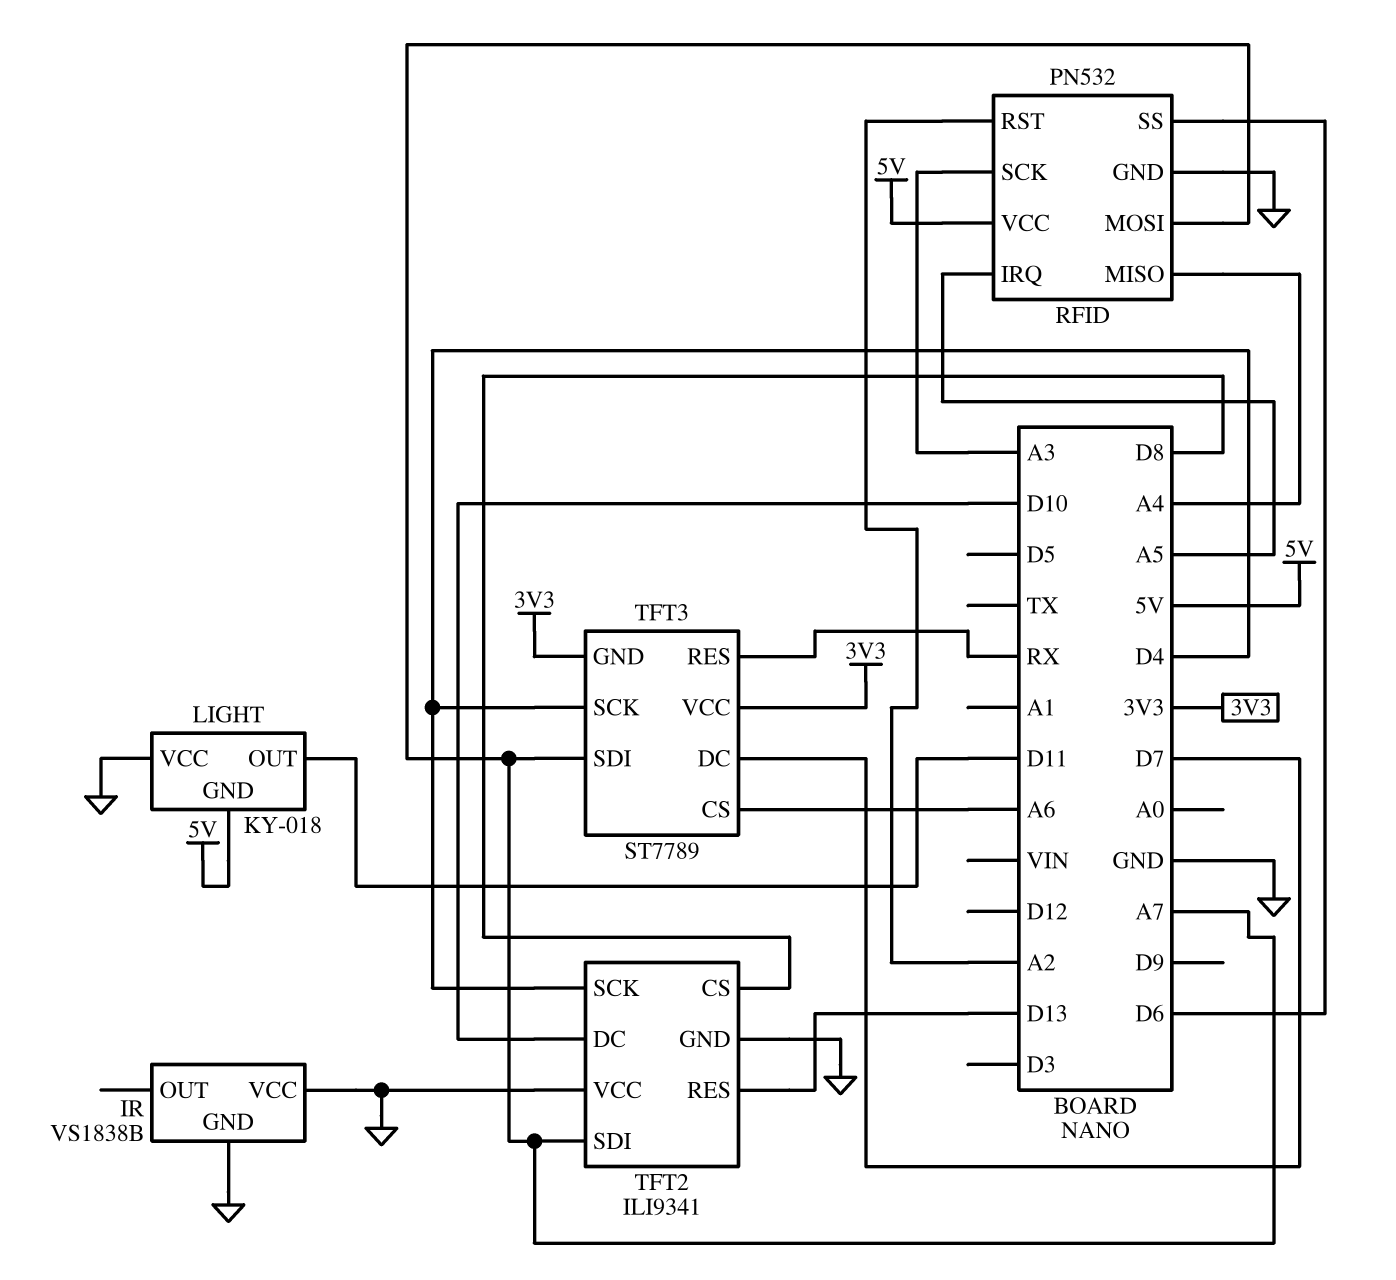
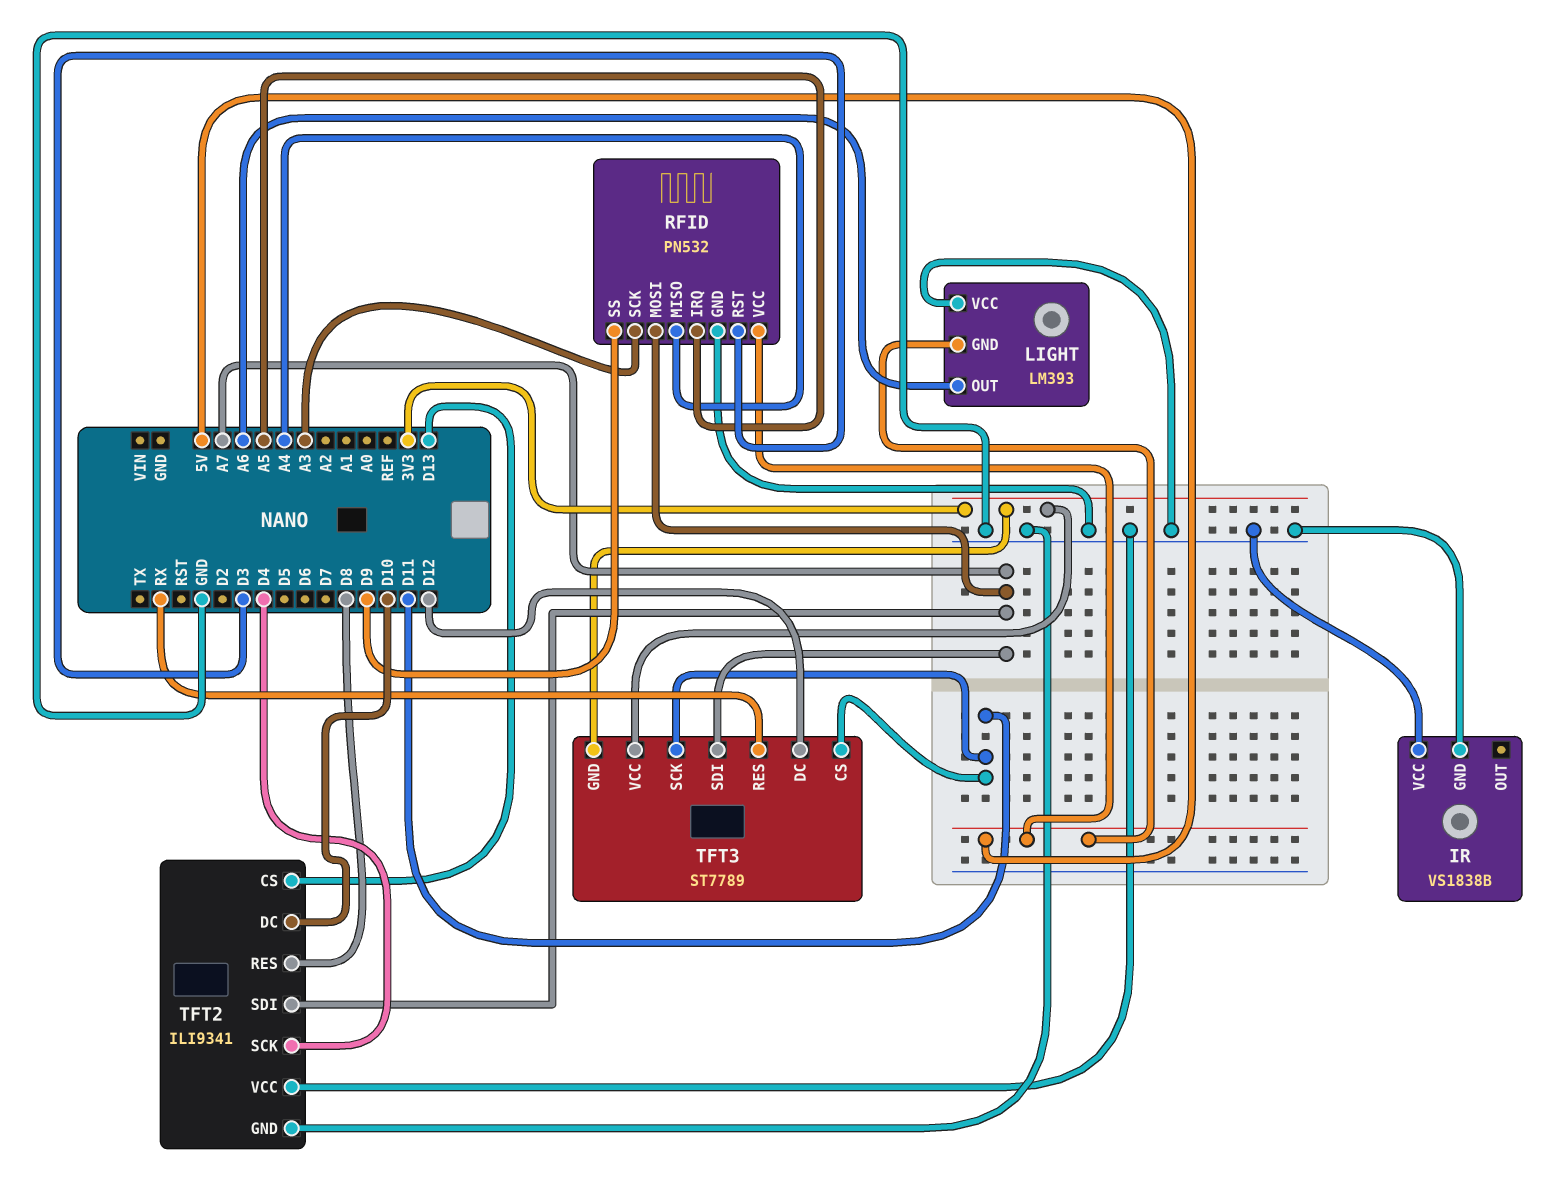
LIGHT: KY-018 -> LM393
LIGHT pin OUT: D11 -> A6
RFID pin RST: A2 -> D3
RFID pin SS: D6 -> D9
TFT2 pin CS: D8 -> D13
TFT2 pin RES: D13 -> D8
TFT3 pin CS: A6 -> D11
TFT3 pin DC: D7 -> D12
TFT3 pin SCK: D4 -> D11

